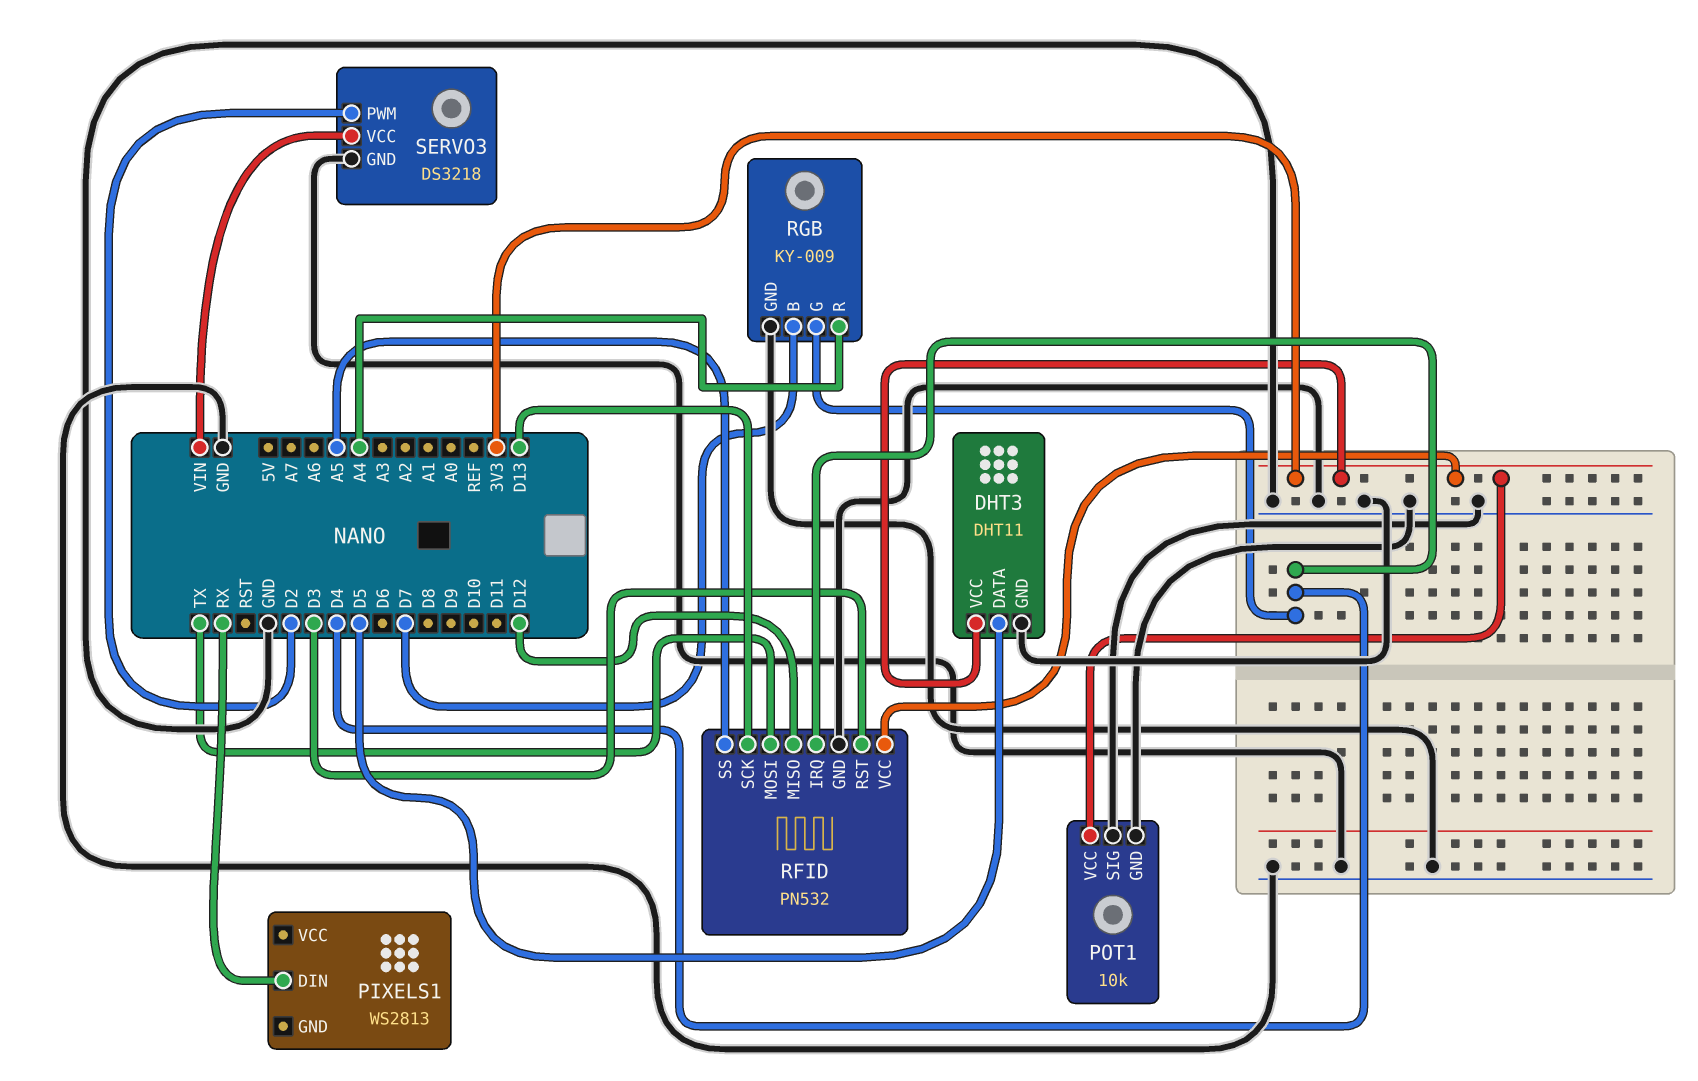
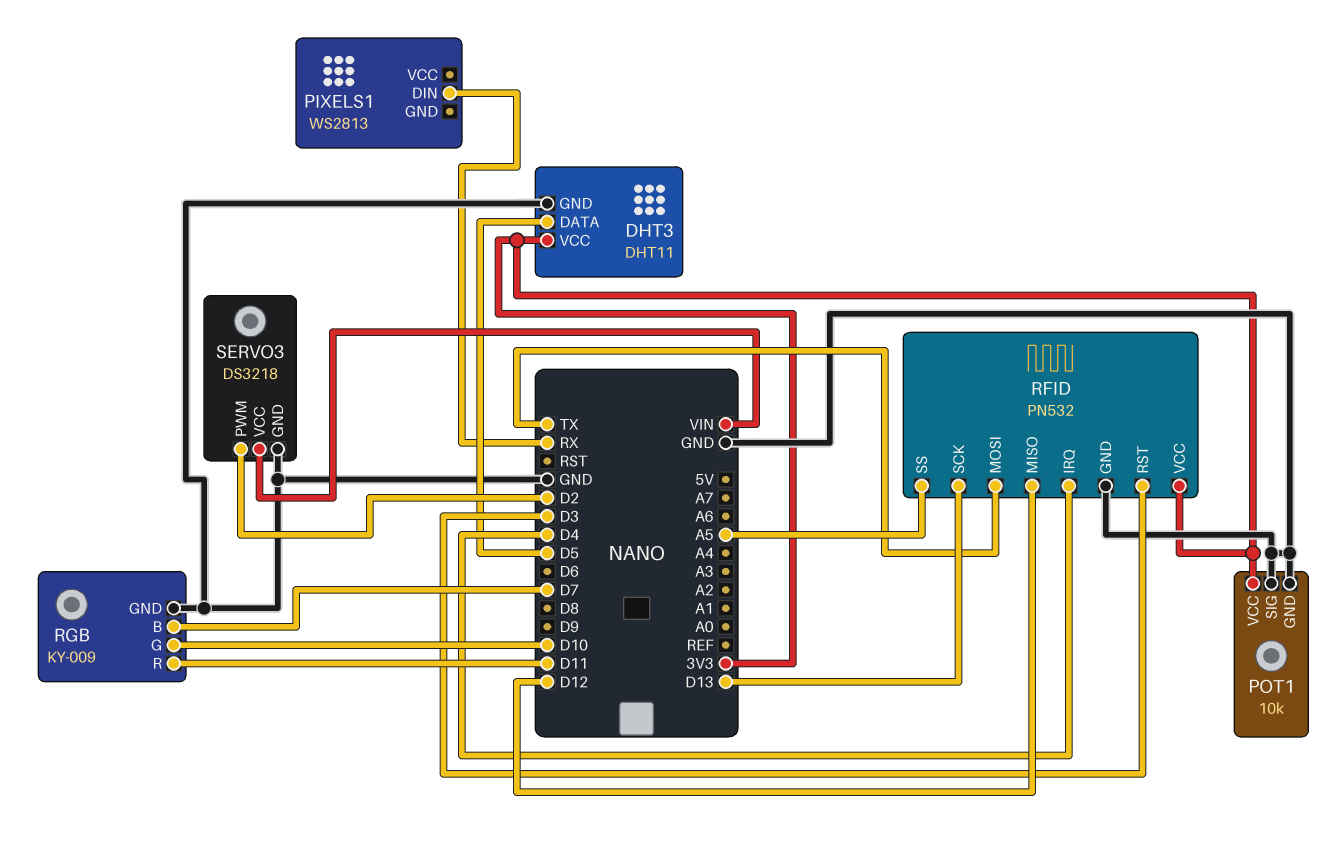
RGB pin G: D4 -> D10
RGB pin R: A4 -> D11

